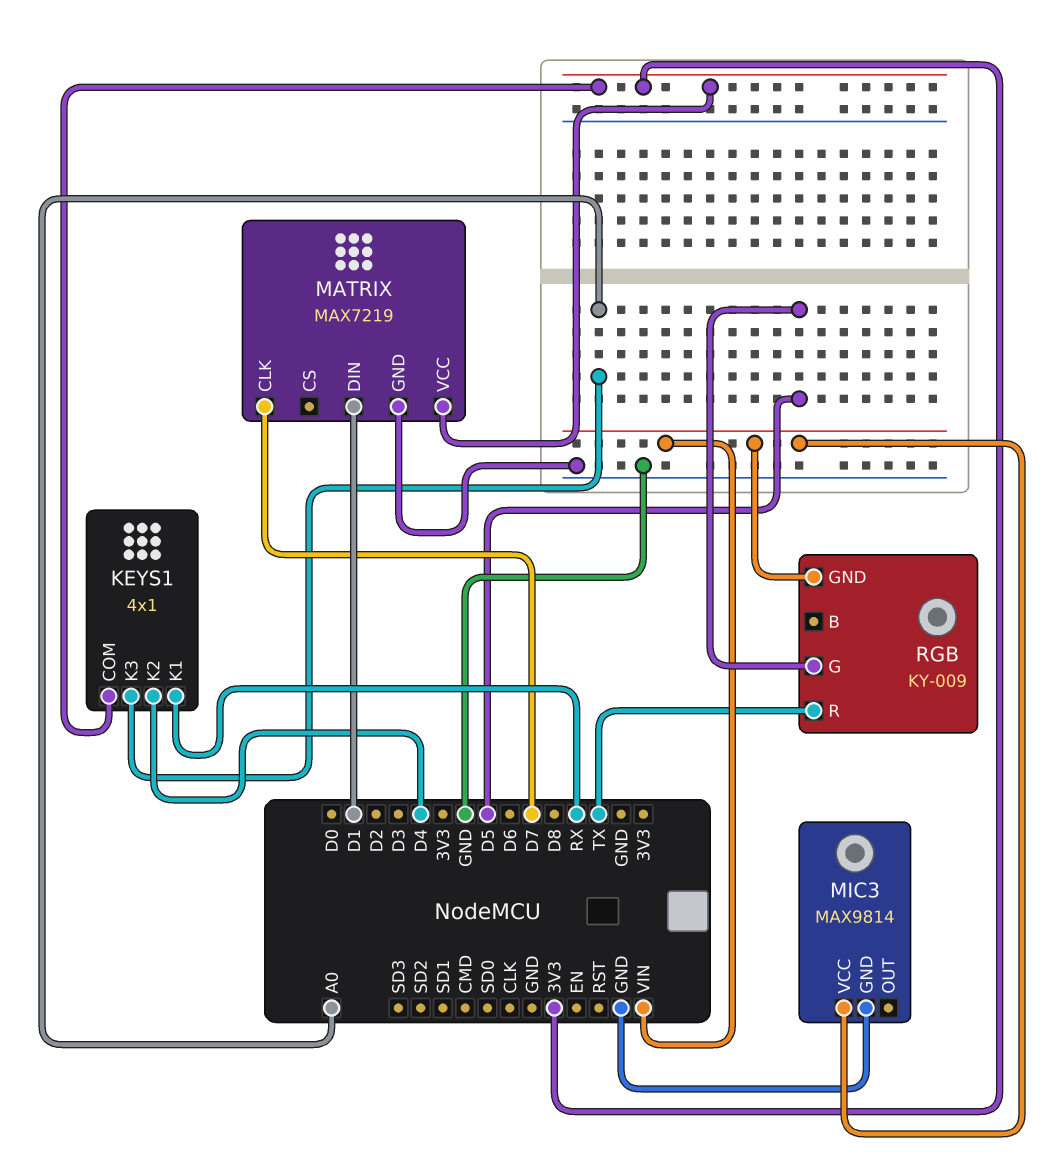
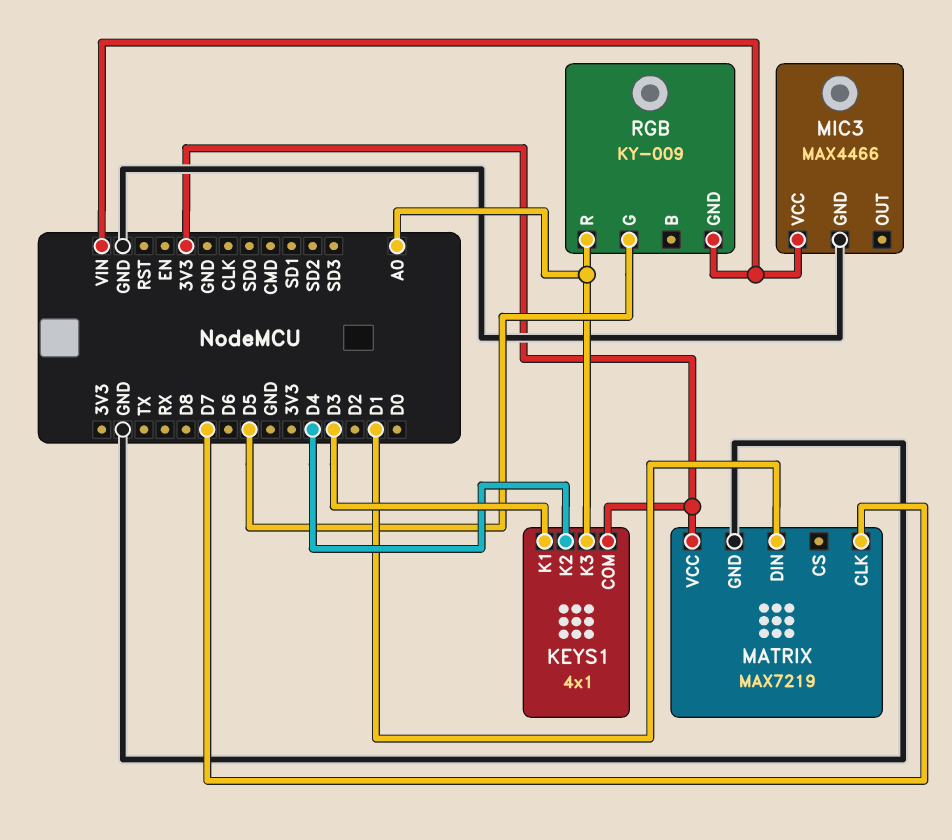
KEYS1 pin K1: RX -> D3
MIC3: MAX9814 -> MAX4466
RGB pin R: TX -> A0

